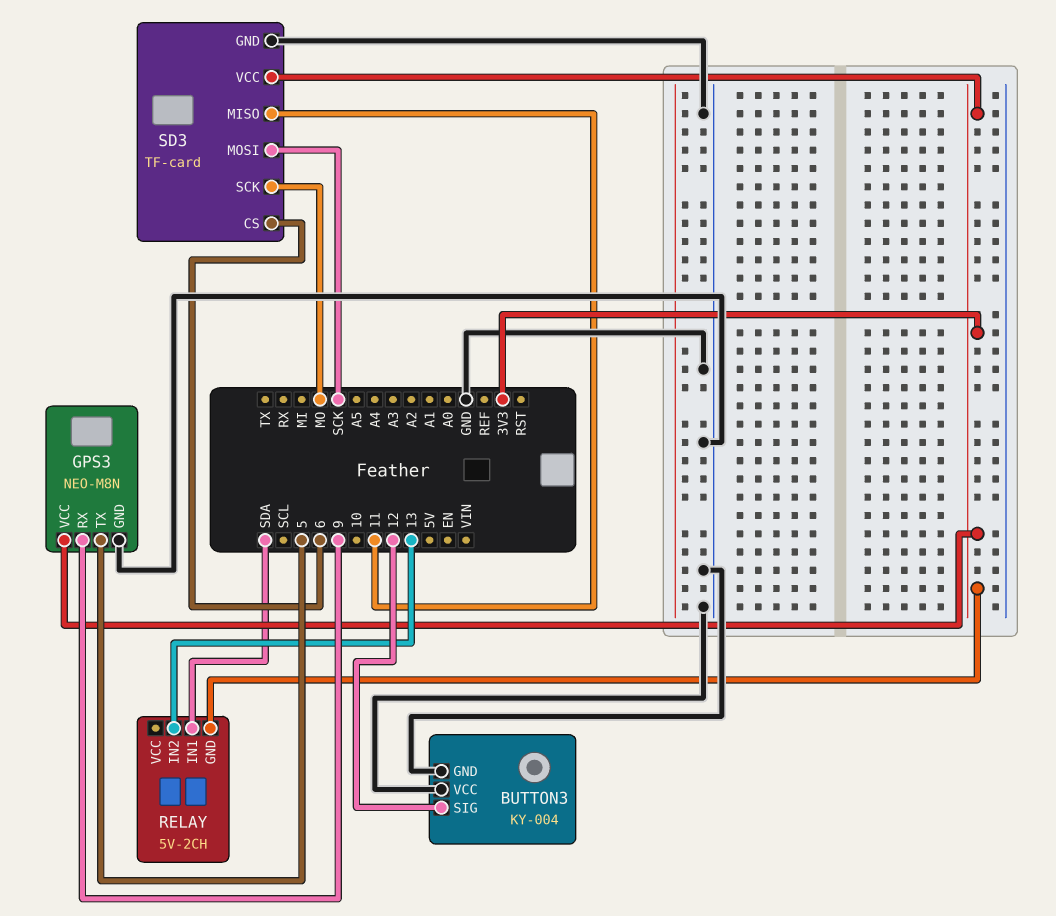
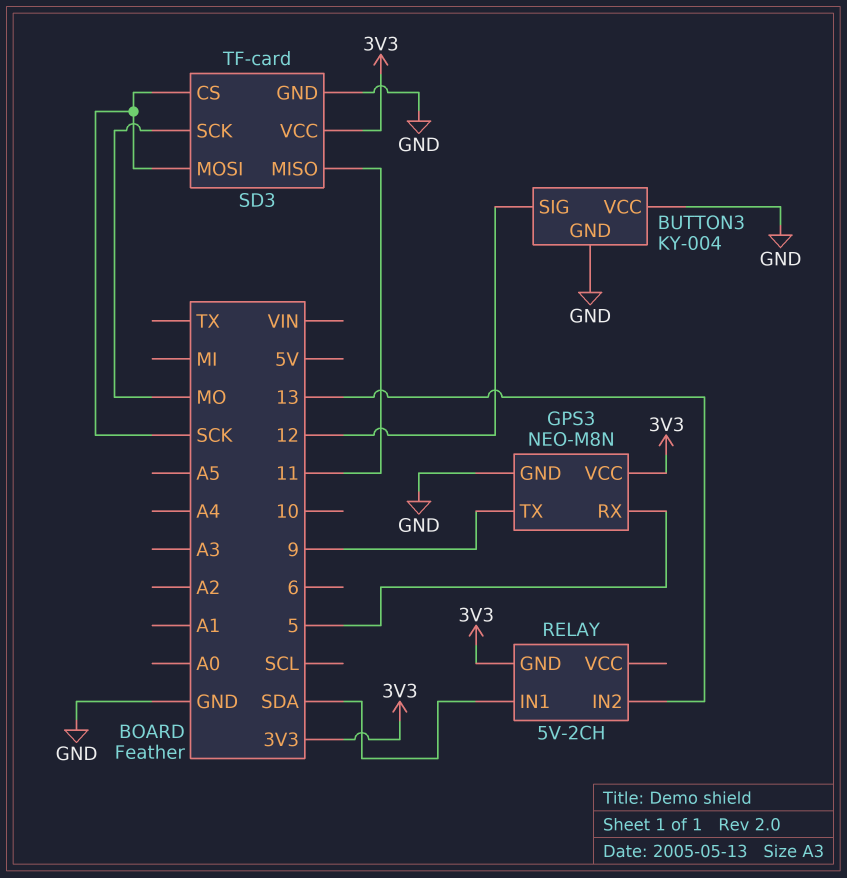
GPS3 pin RX: 9 -> 5
GPS3 pin TX: 5 -> 9
SD3 pin CS: 6 -> SCK

